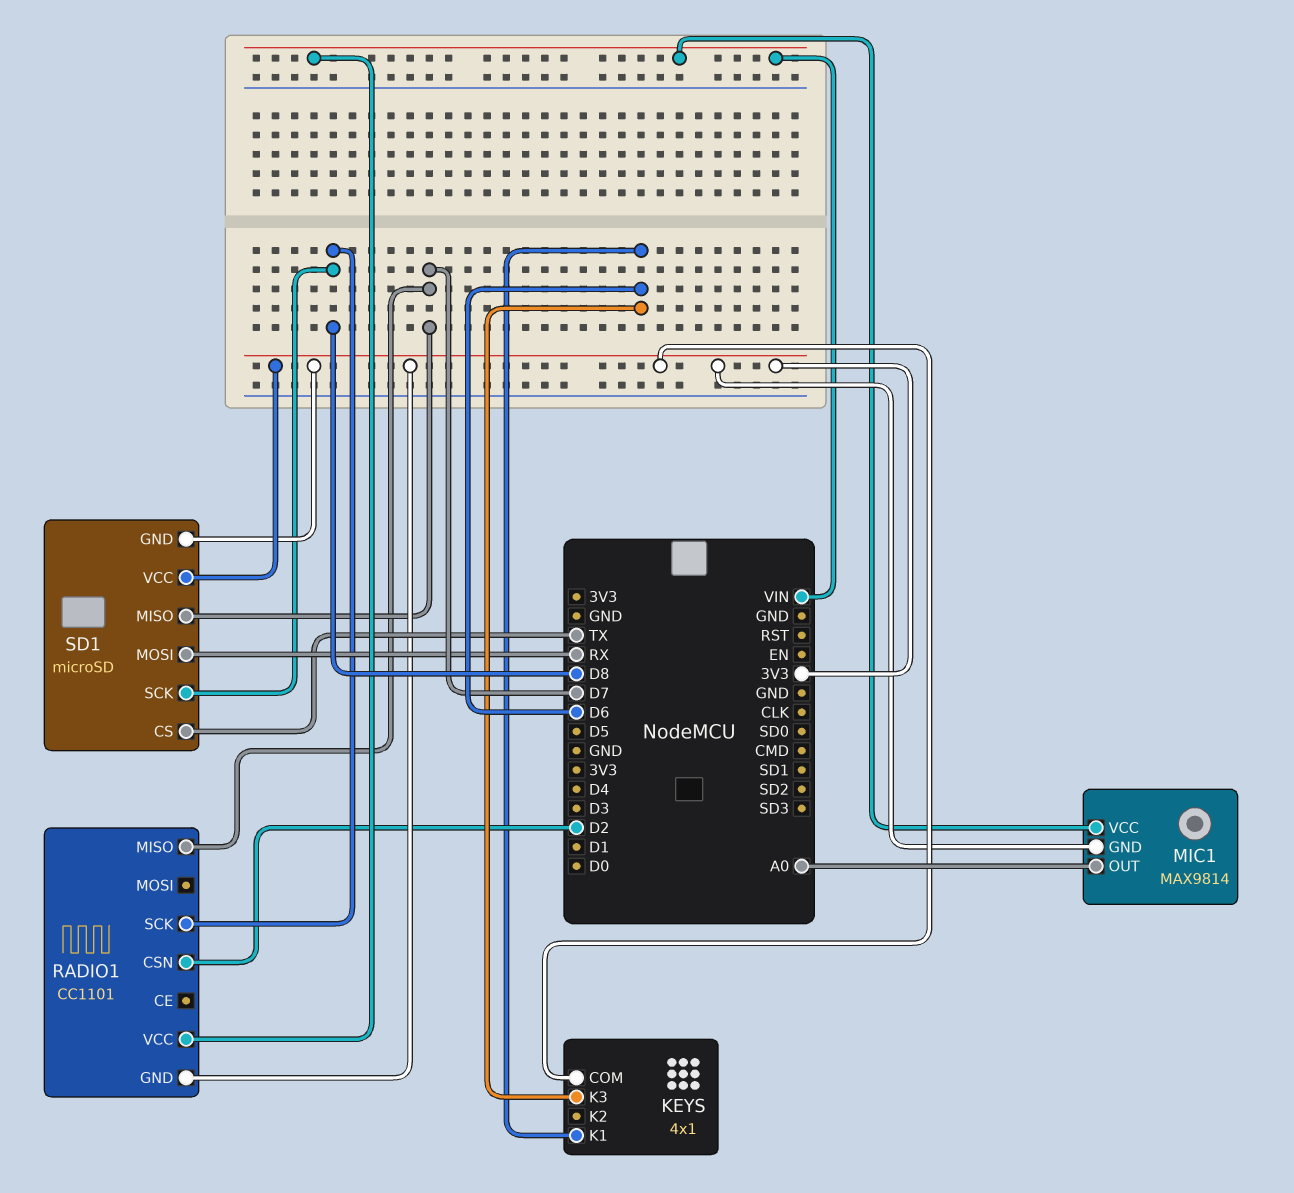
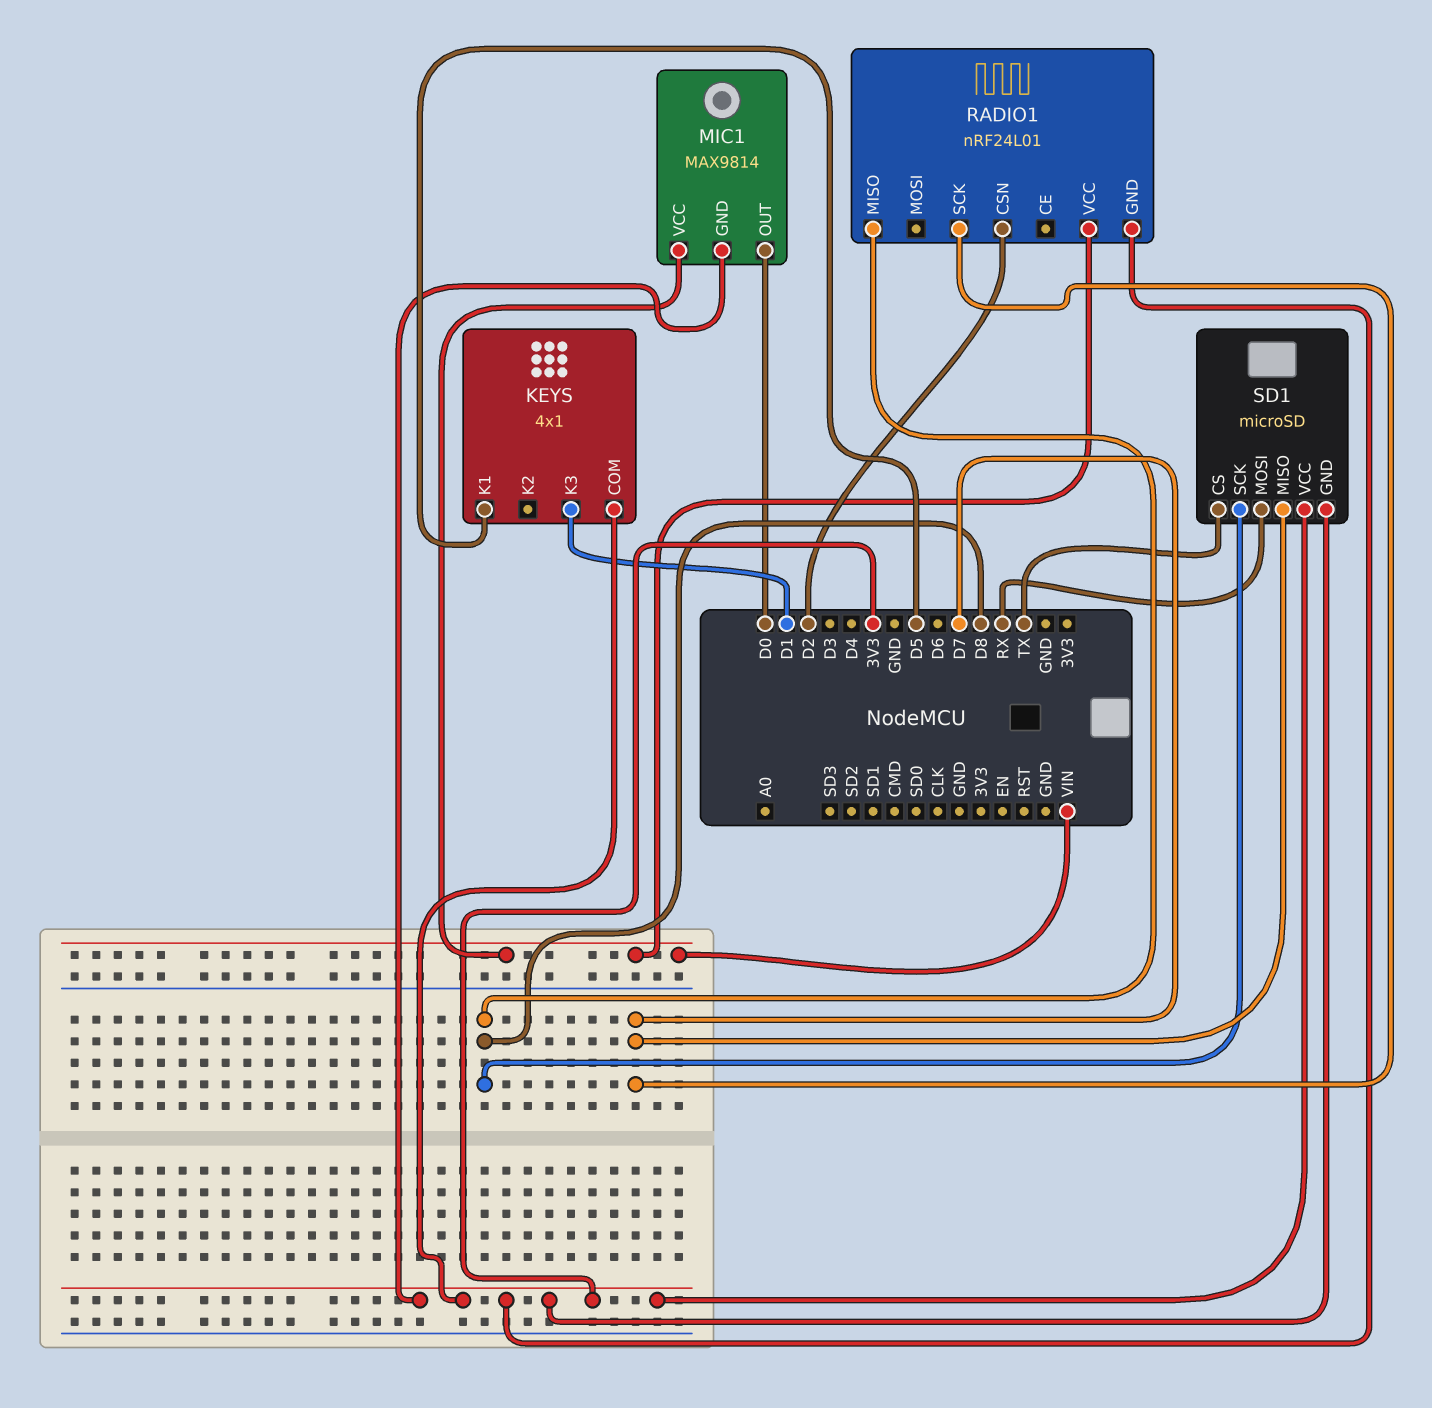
KEYS pin K1: D6 -> D5
KEYS pin K3: D6 -> D1
MIC1 pin OUT: A0 -> D0
RADIO1: CC1101 -> nRF24L01
RADIO1 pin MISO: D7 -> D8
RADIO1 pin SCK: D8 -> D7

